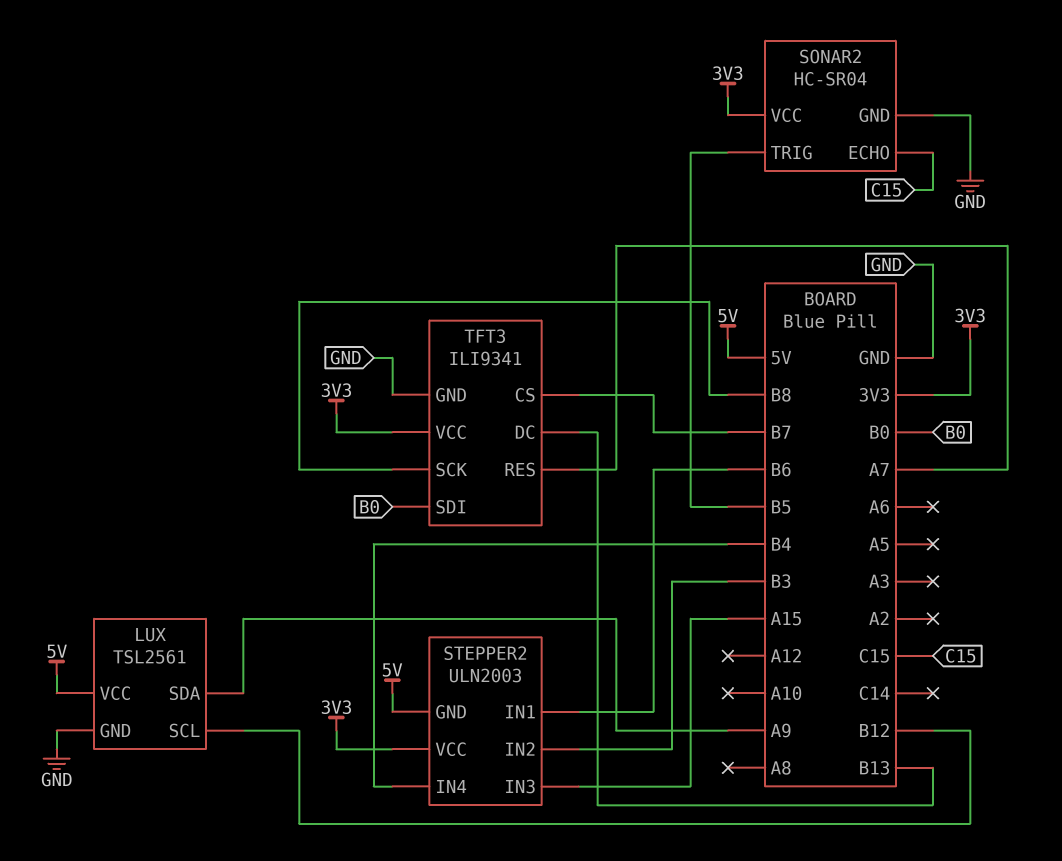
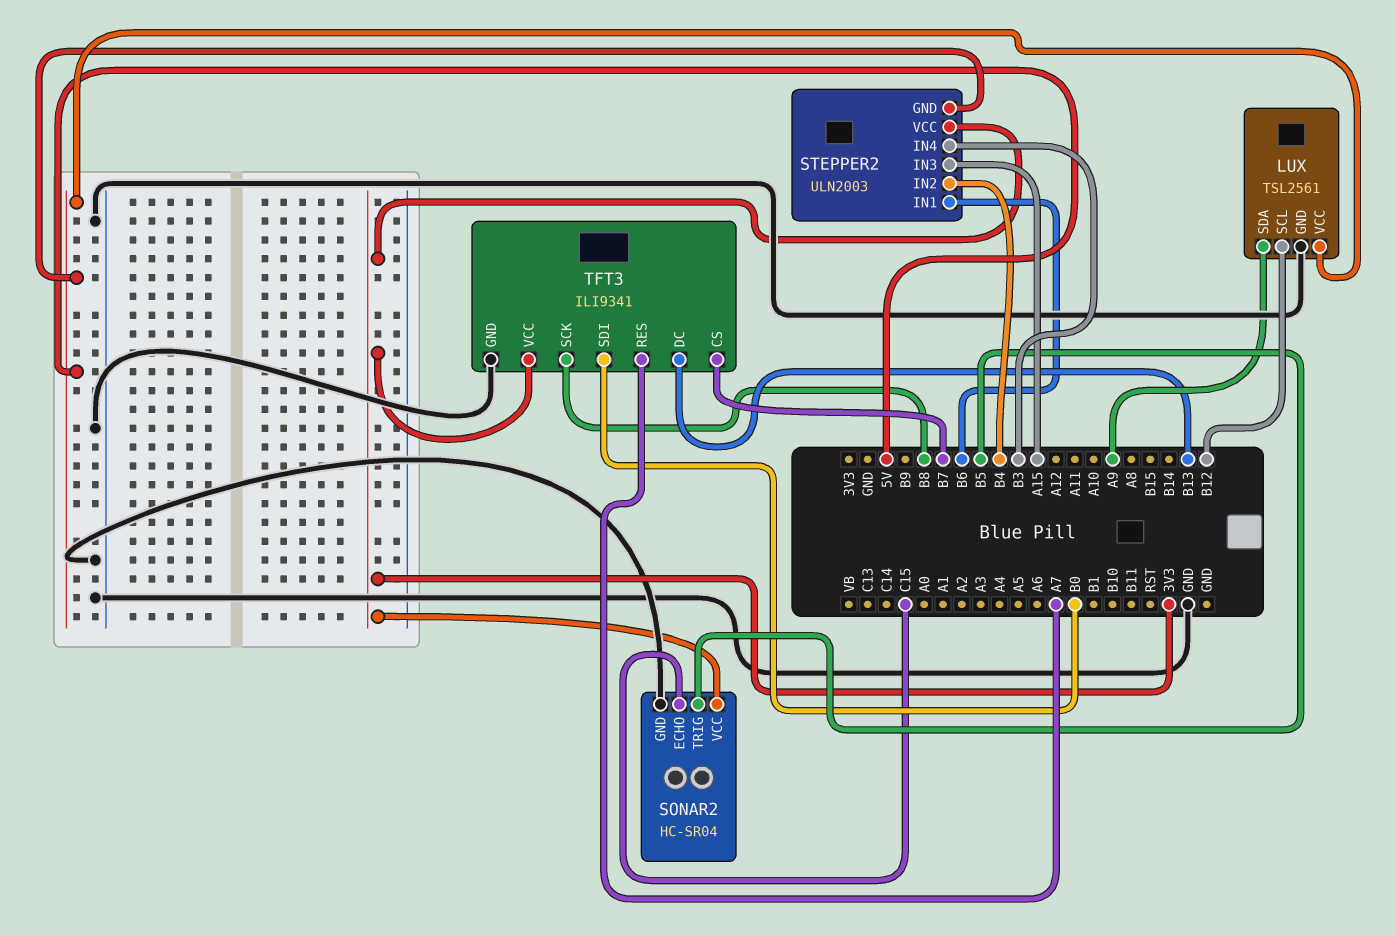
STEPPER2 pin IN2: B3 -> B4
STEPPER2 pin IN4: B4 -> B3

